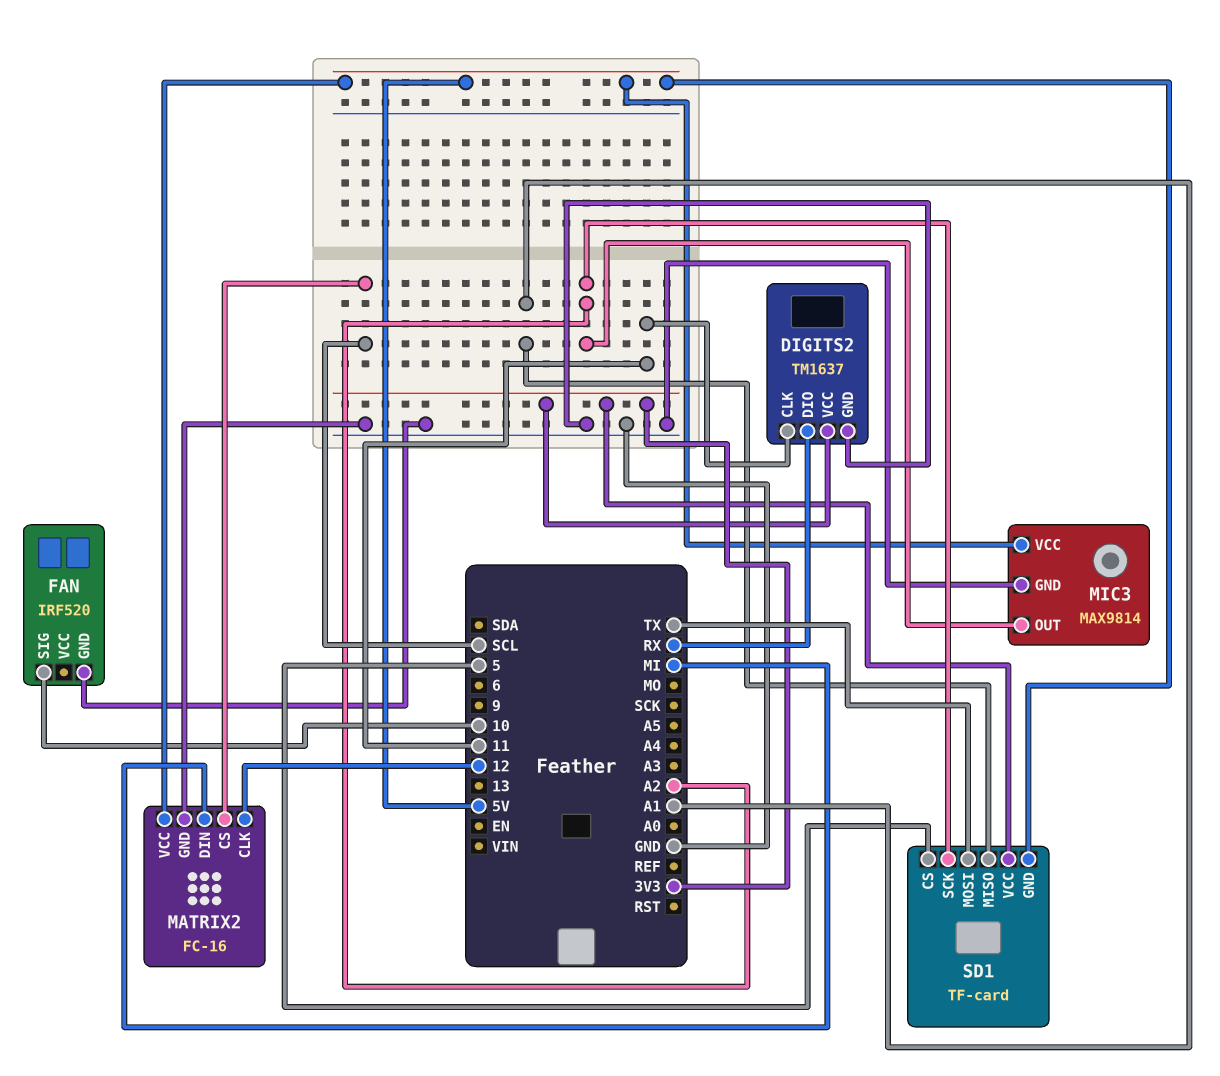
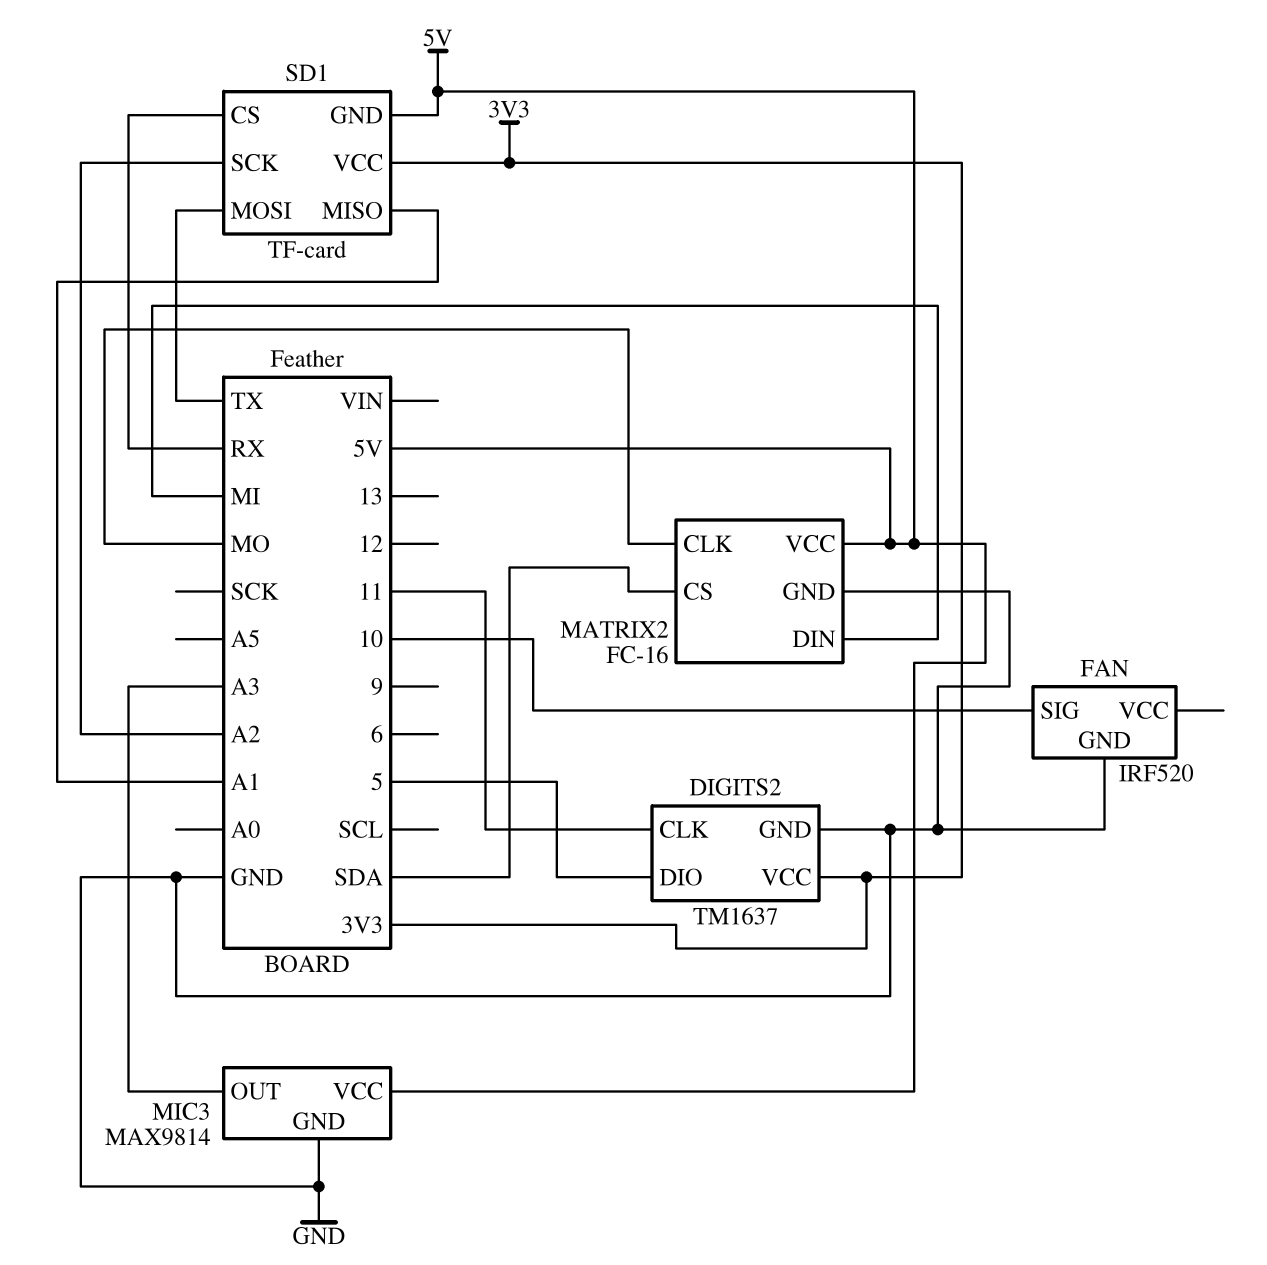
DIGITS2 pin DIO: RX -> 5
MATRIX2 pin CLK: 12 -> MO
MATRIX2 pin CS: SCL -> SDA
MIC3 pin OUT: A2 -> A3
SD1 pin CS: 5 -> RX

